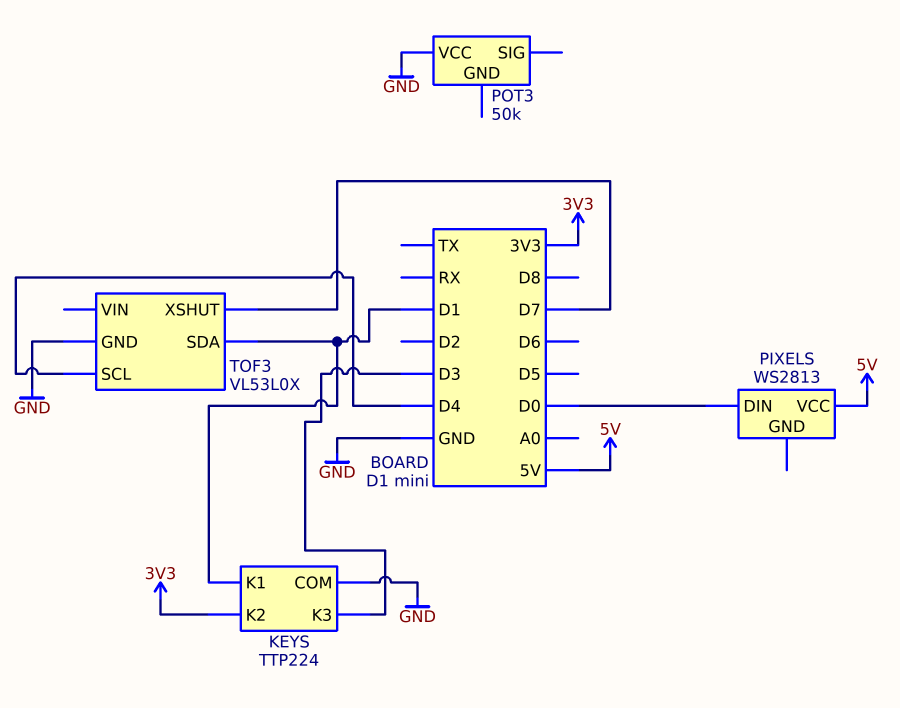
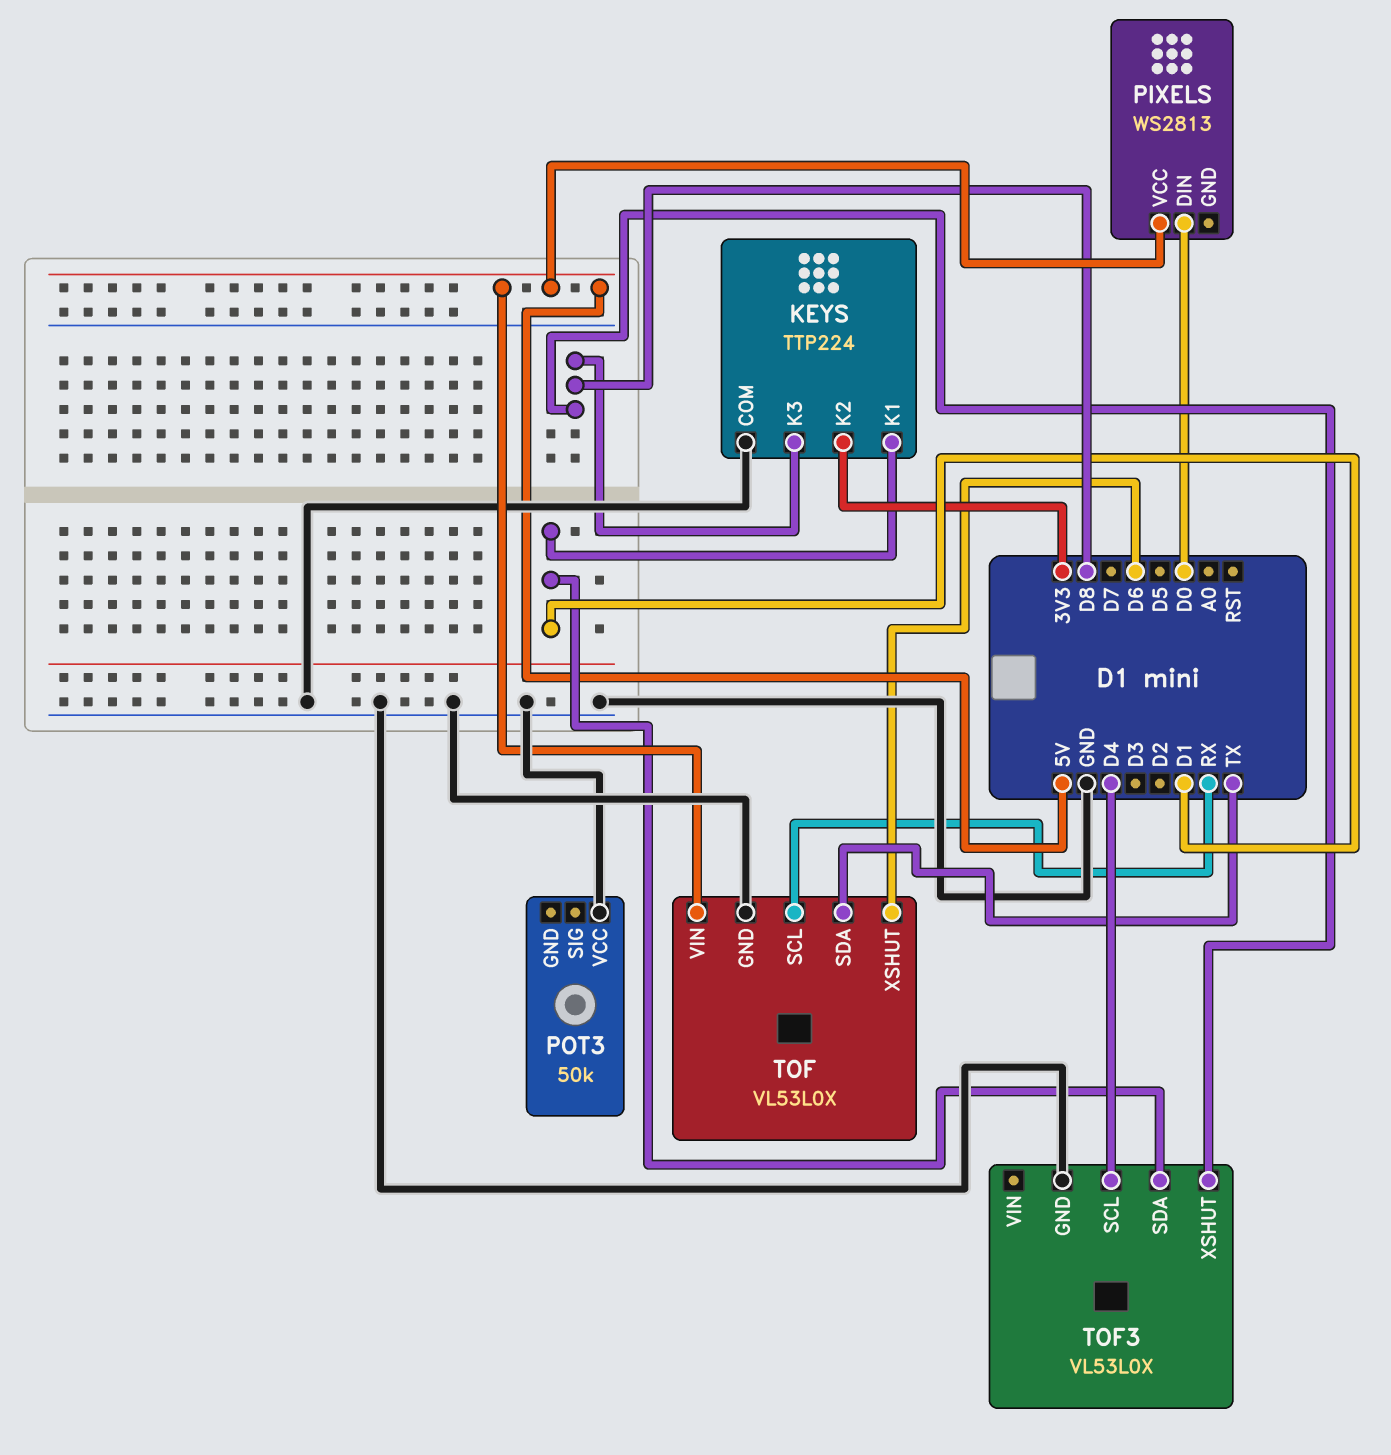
KEYS pin K3: D3 -> D8
TOF: none -> VL53L0X
TOF pin GND: none -> GND
TOF pin SCL: none -> RX
TOF pin SDA: none -> TX
TOF pin VIN: none -> 5V
TOF pin XSHUT: none -> D6
TOF3 pin XSHUT: D7 -> D8

